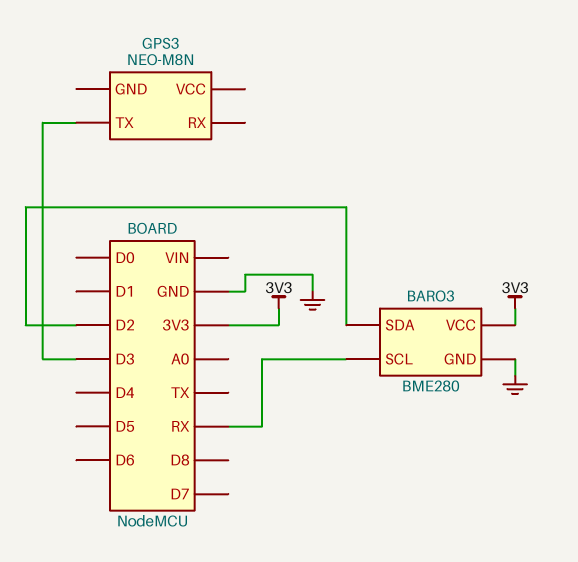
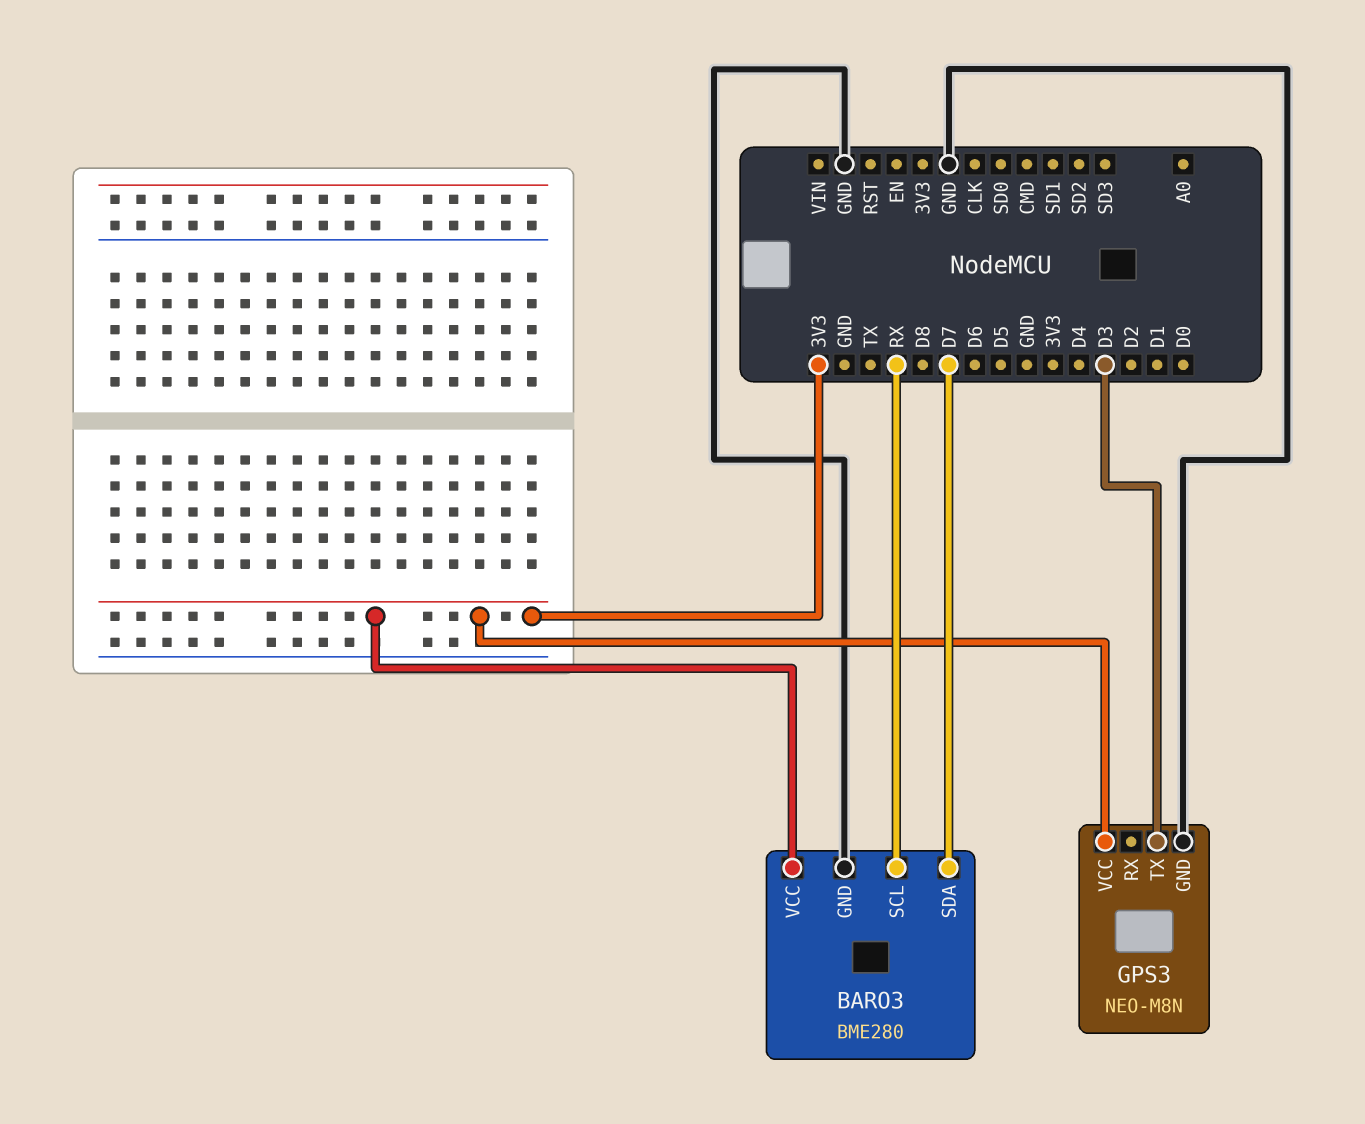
BARO3 pin SDA: D2 -> D7
GPS3 pin GND: none -> GND
GPS3 pin VCC: none -> 3V3

